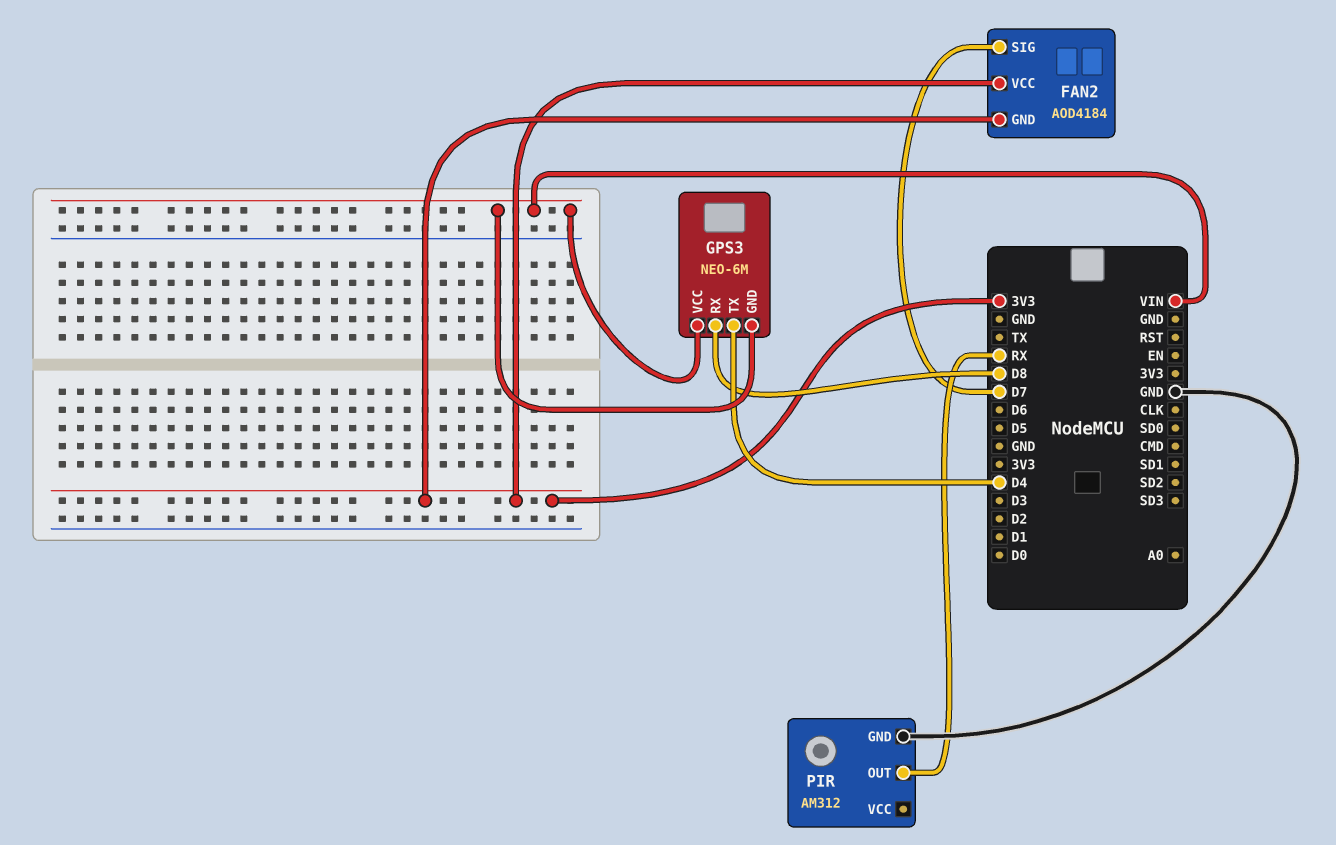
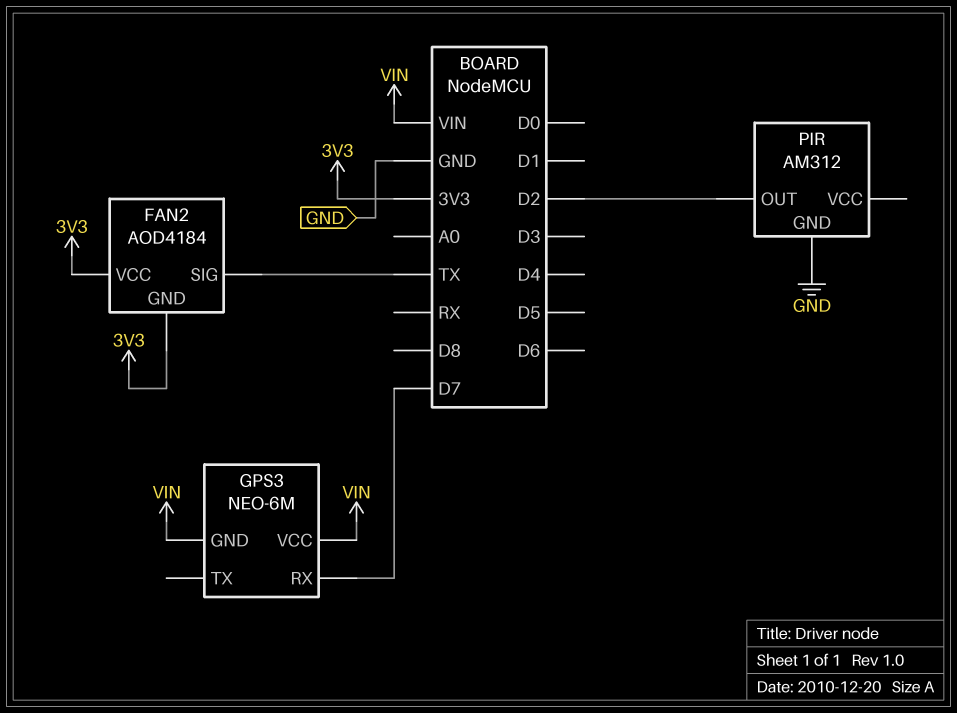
FAN2 pin SIG: D7 -> TX
GPS3 pin RX: D8 -> D7
GPS3 pin TX: D4 -> none
PIR pin OUT: RX -> D2

